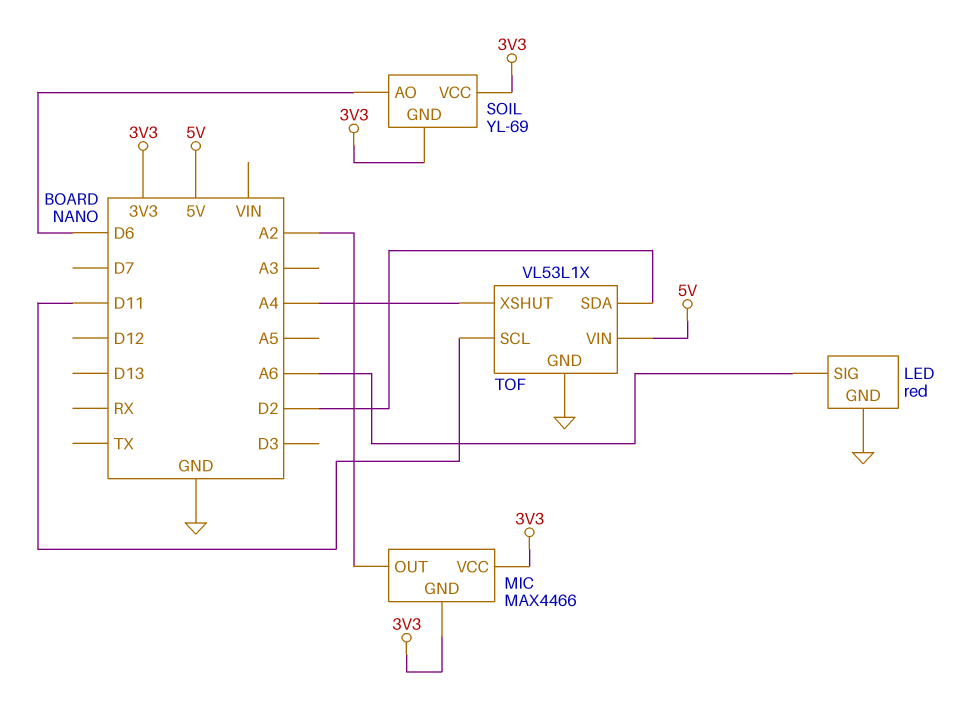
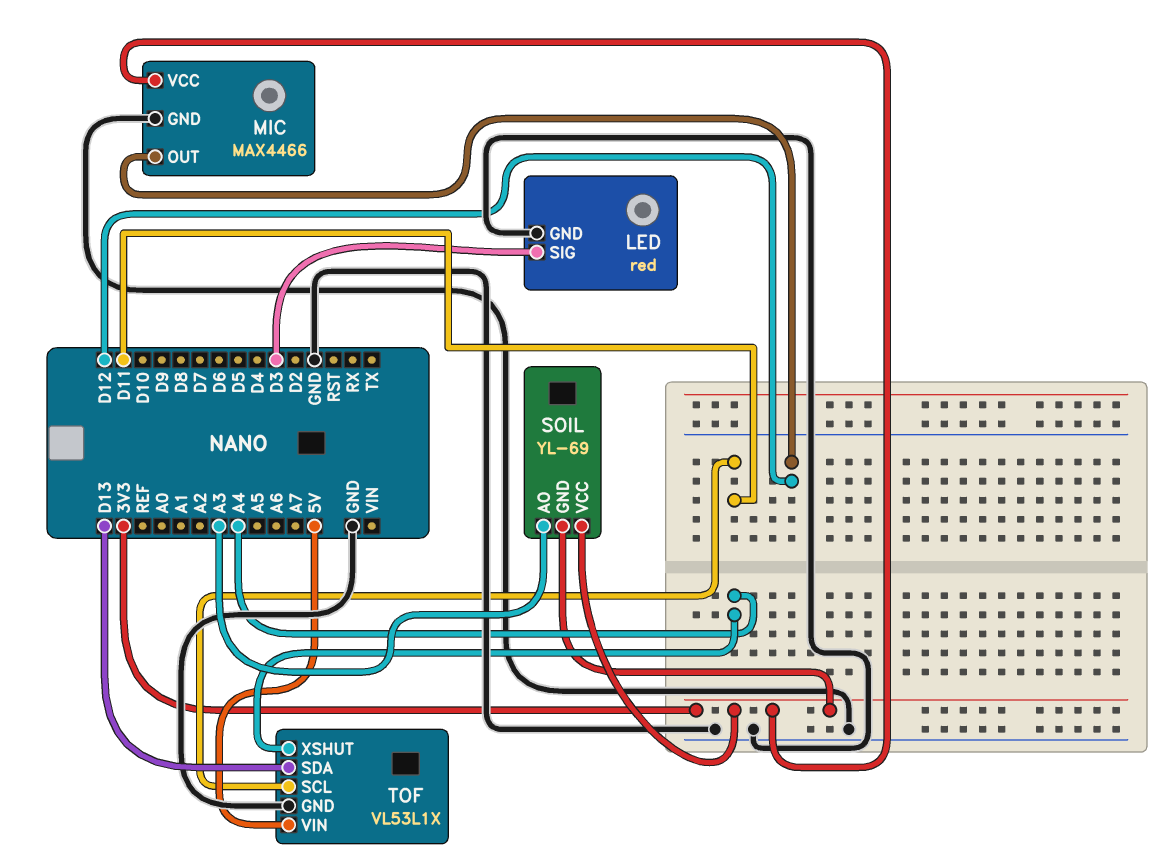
LED pin SIG: A6 -> D3
MIC pin GND: 3V3 -> GND
MIC pin OUT: A2 -> D12
SOIL pin AO: D6 -> A3
TOF pin SDA: D2 -> D13

